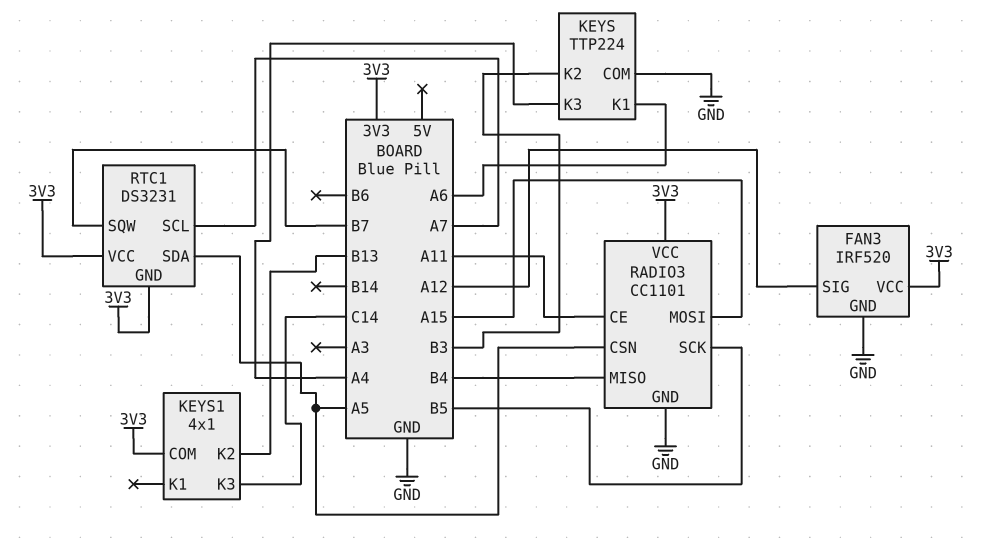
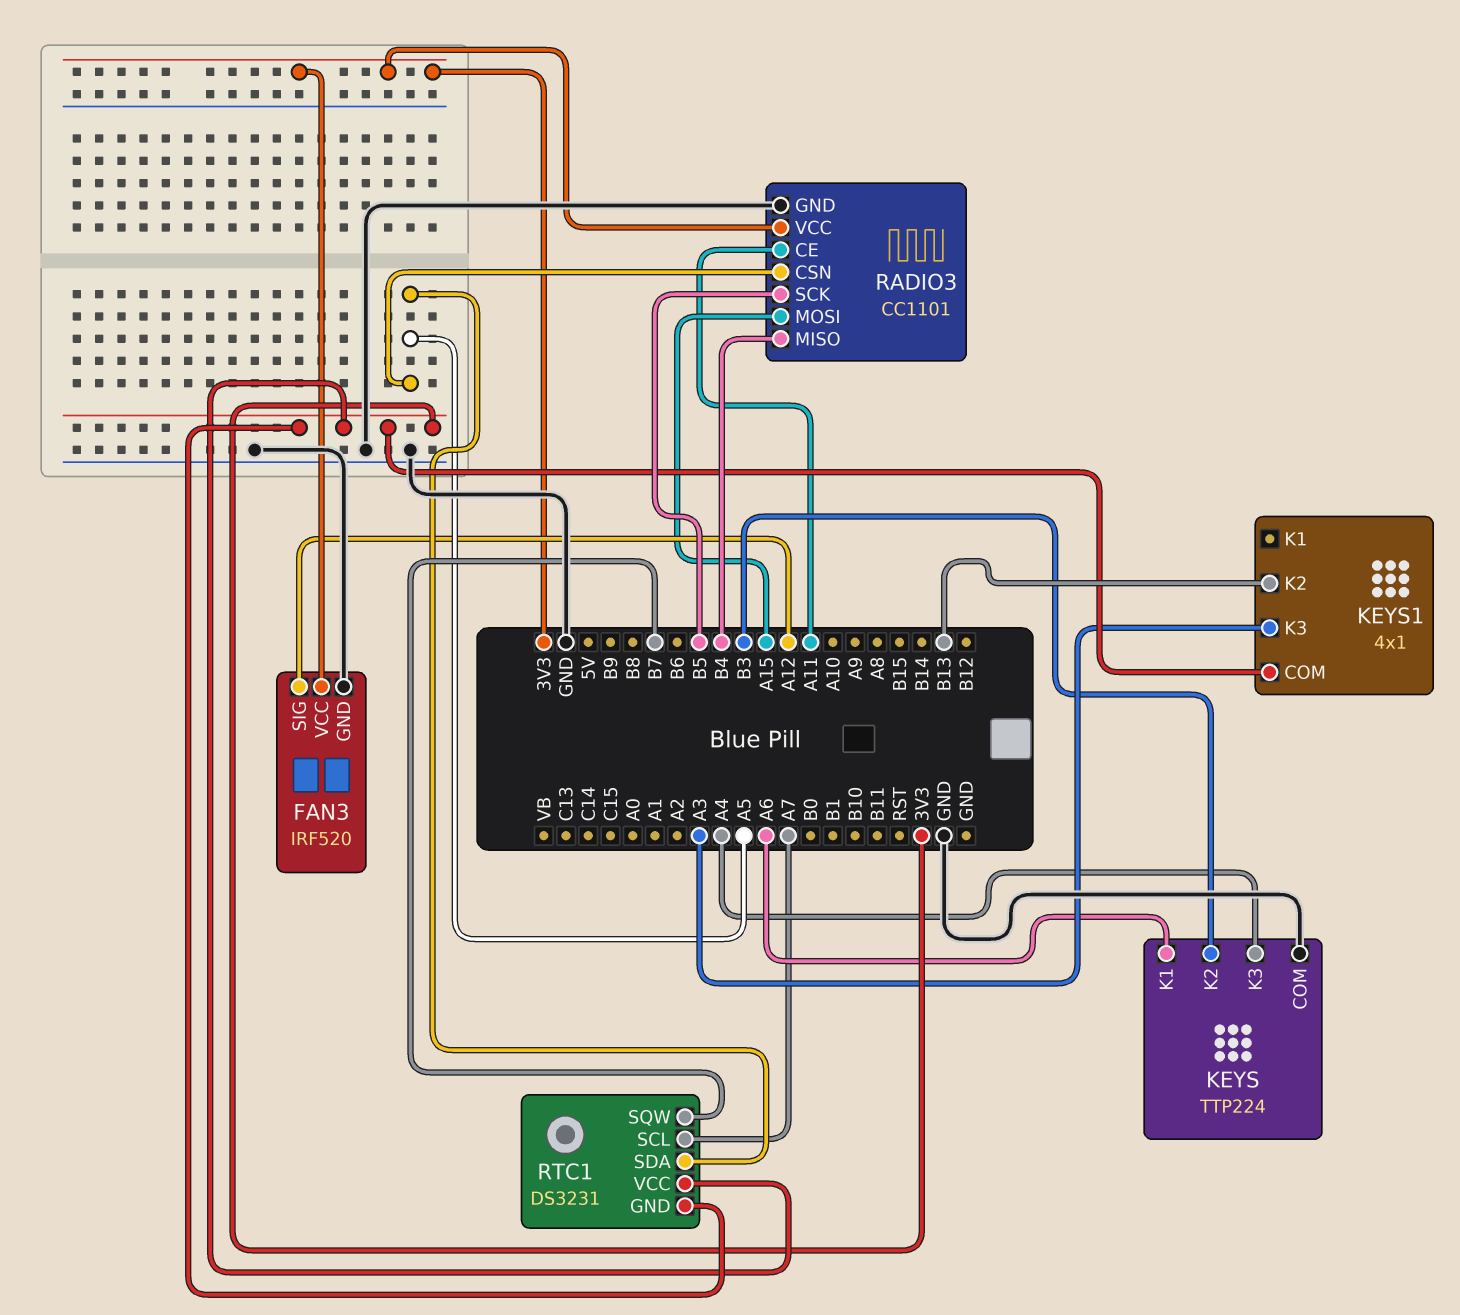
KEYS1 pin K3: C14 -> A3

